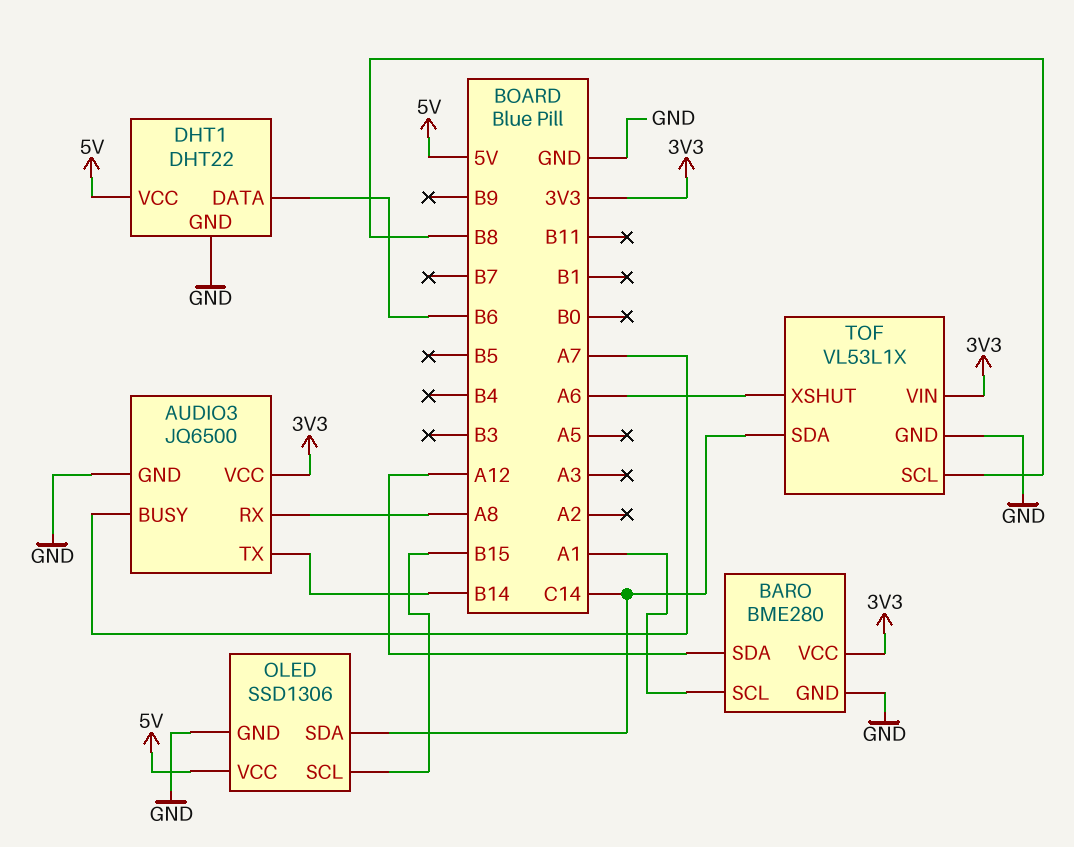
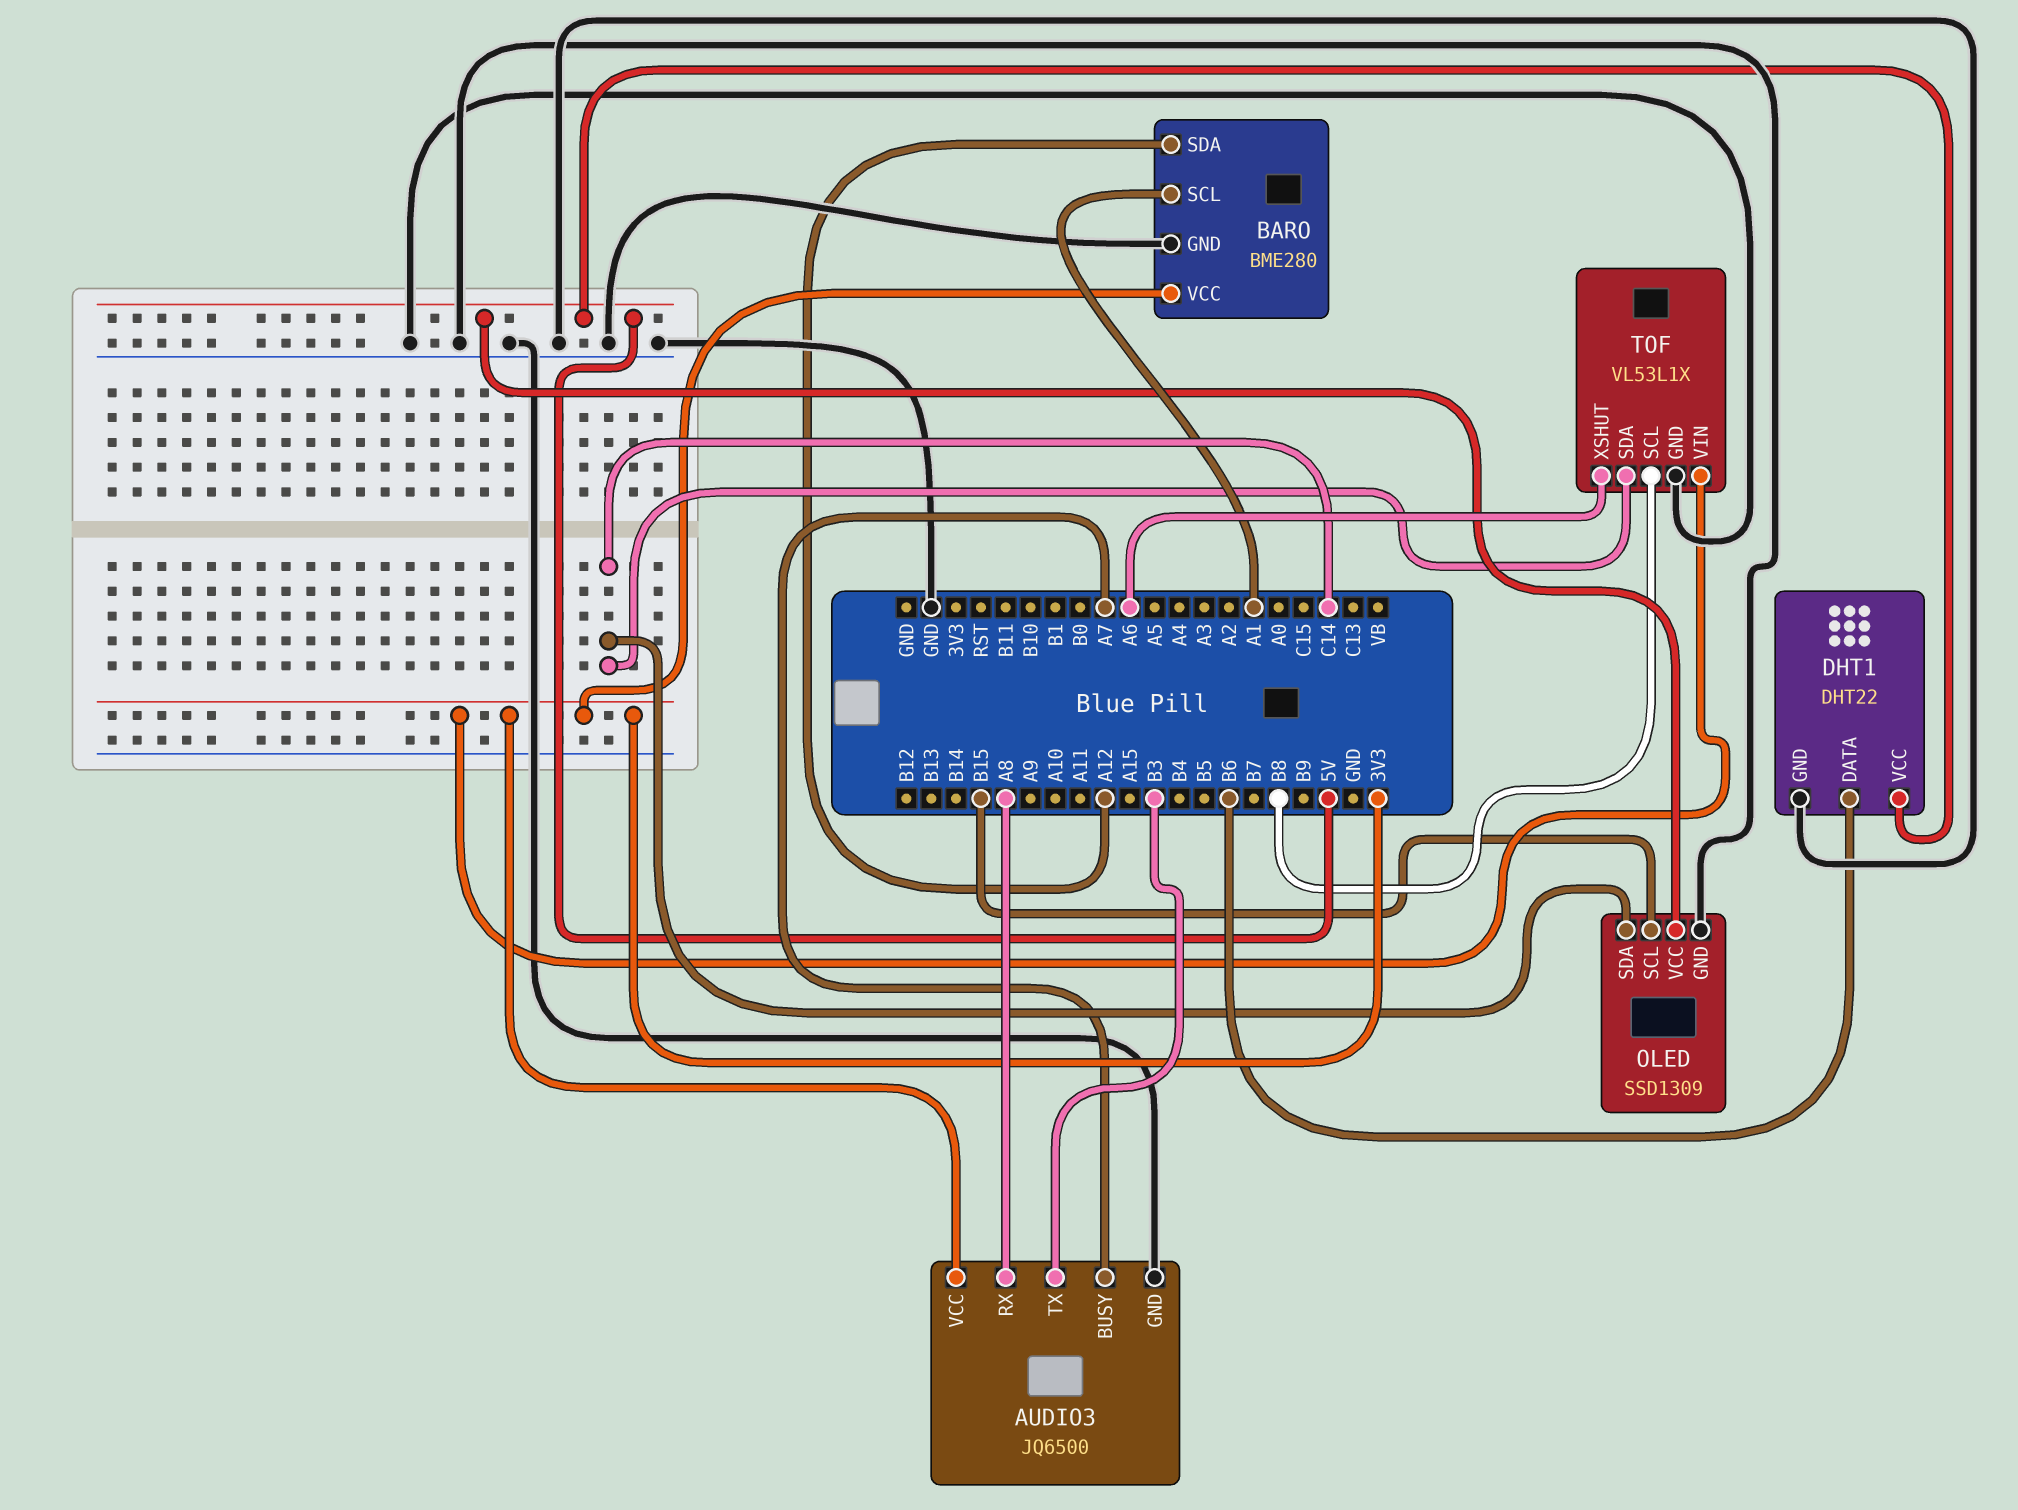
AUDIO3 pin TX: B14 -> B3
OLED: SSD1306 -> SSD1309

